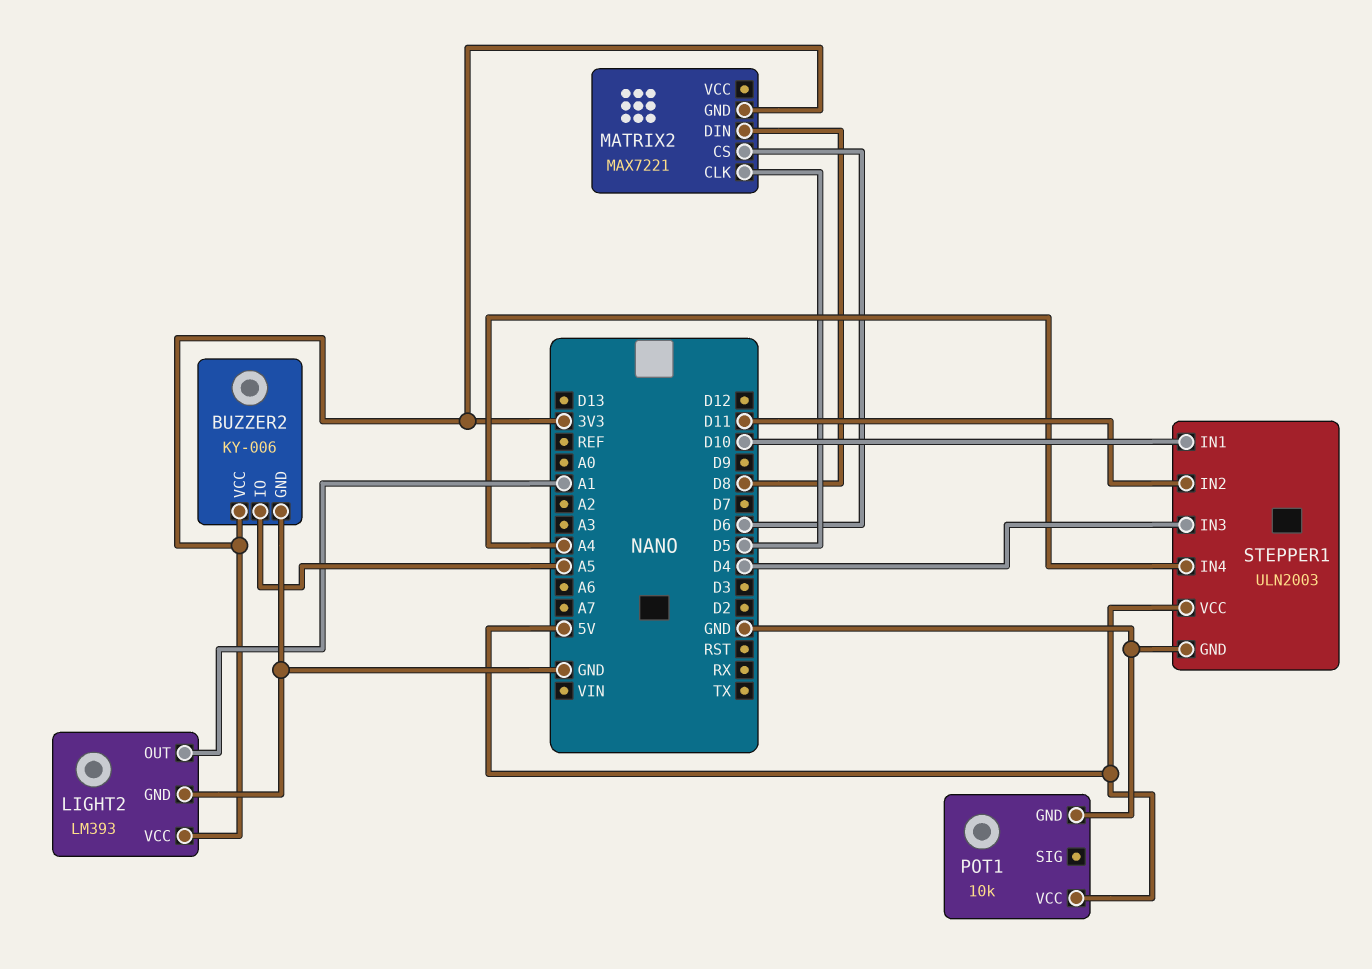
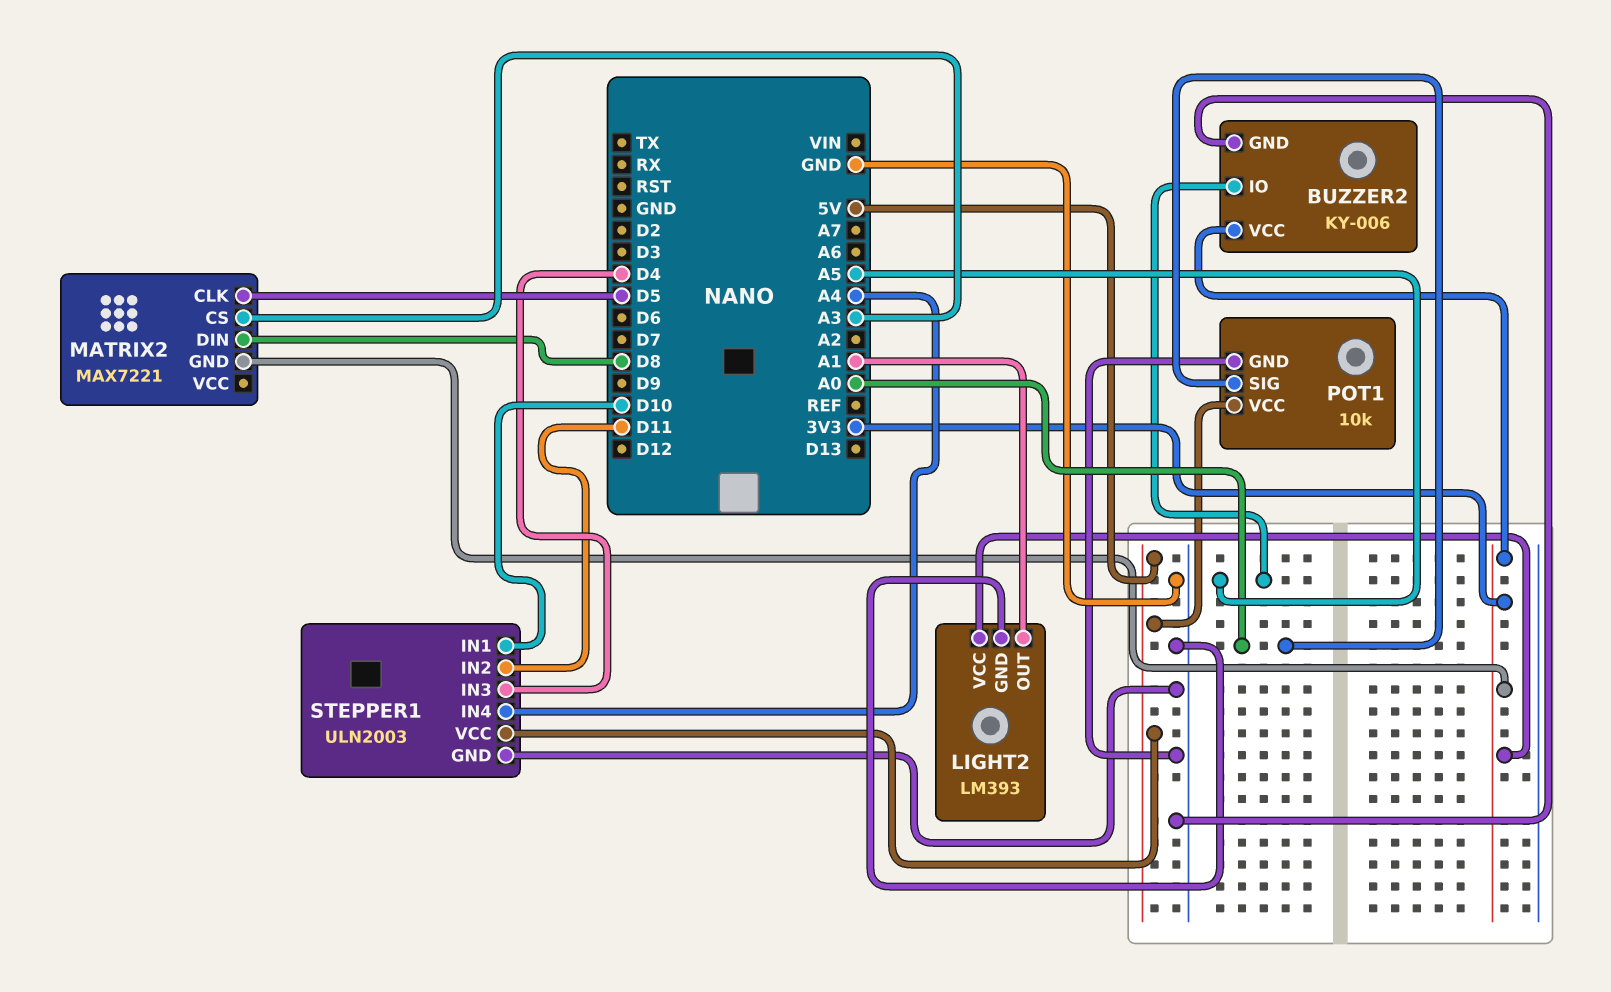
MATRIX2 pin CS: D6 -> A3
POT1 pin SIG: none -> A0

